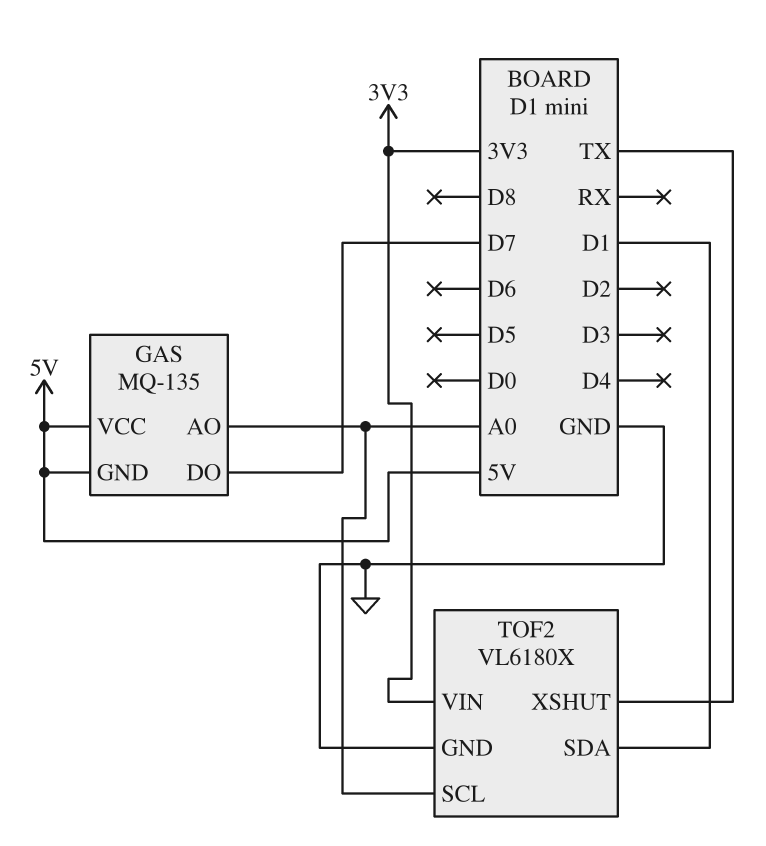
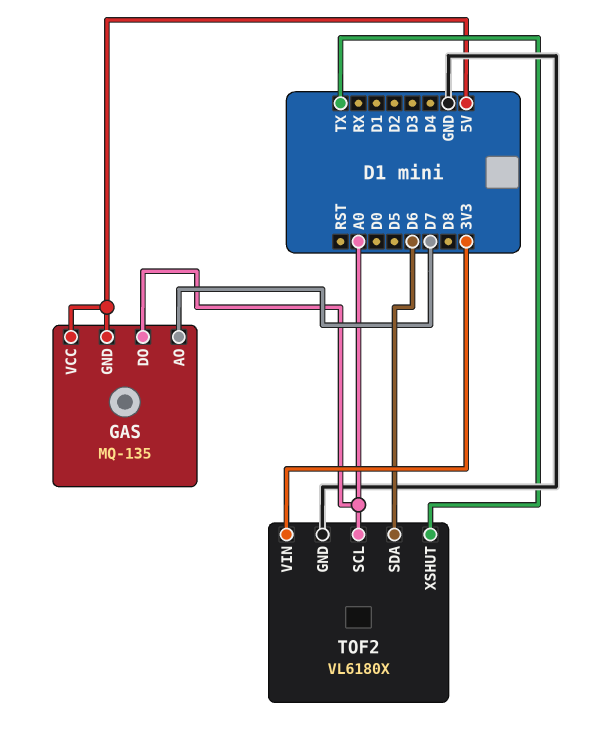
GAS pin AO: A0 -> D7
GAS pin DO: D7 -> A0
TOF2 pin SDA: D1 -> D6

